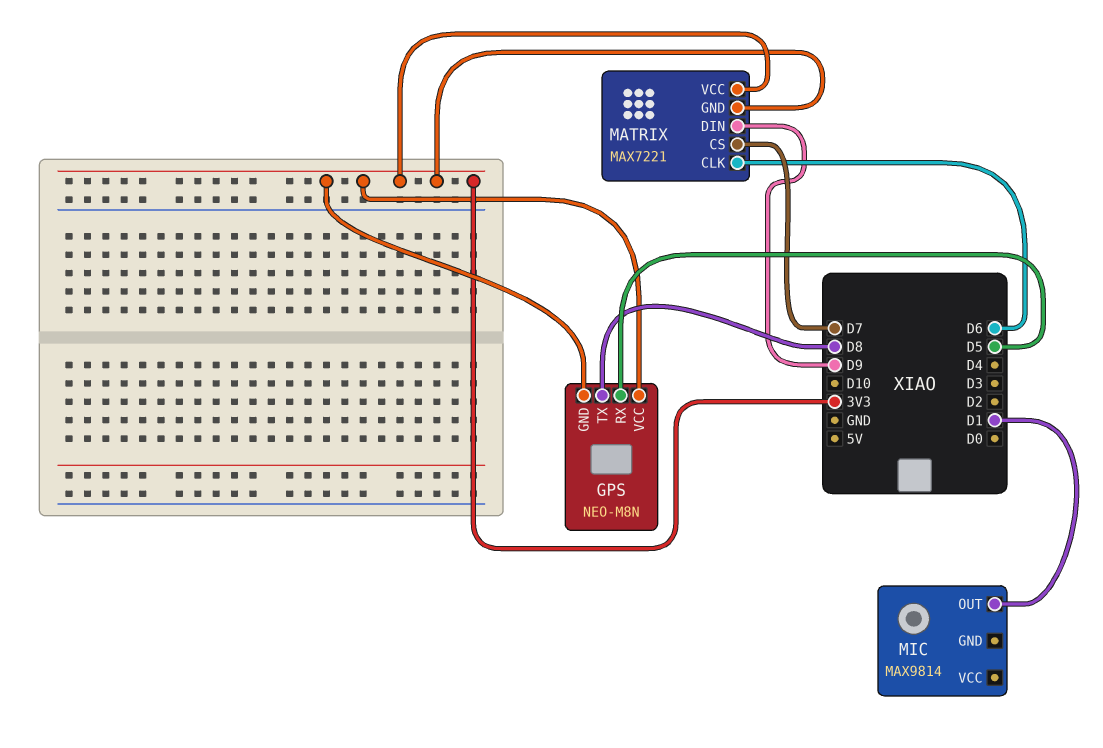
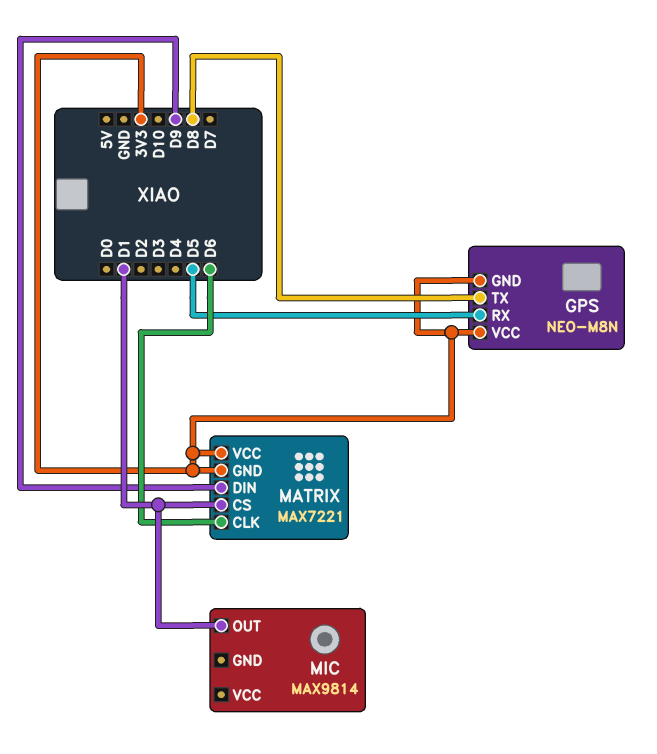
MATRIX pin CS: D7 -> D1

